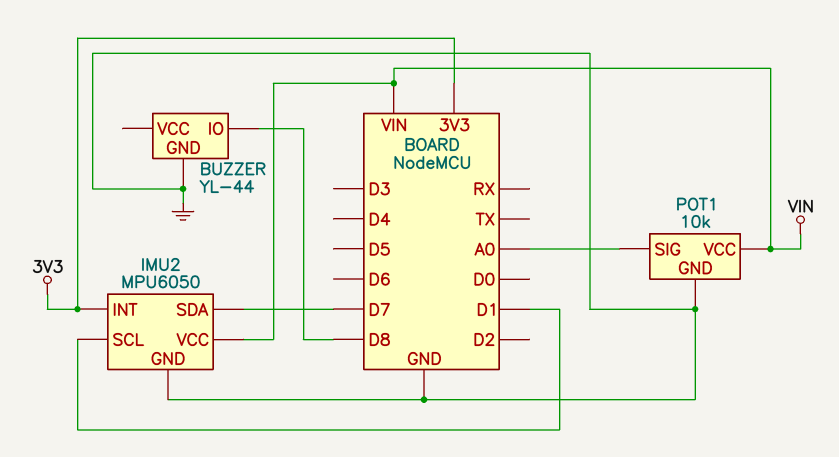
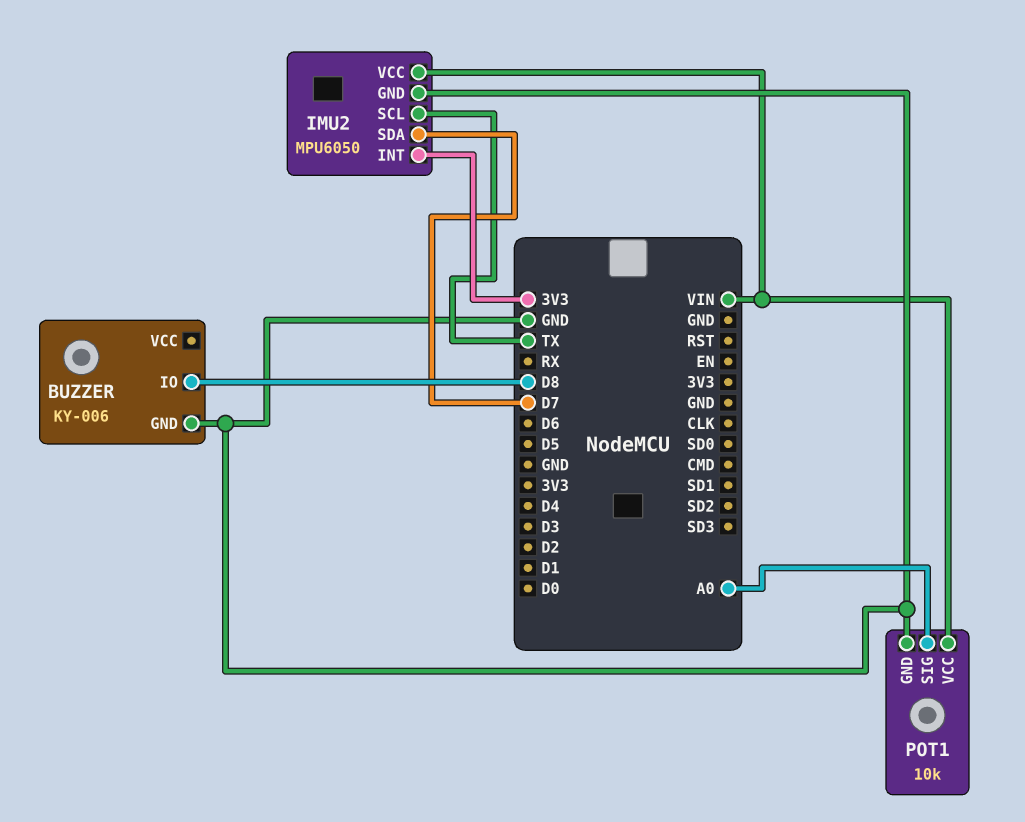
BUZZER: YL-44 -> KY-006
IMU2 pin SCL: D1 -> TX

